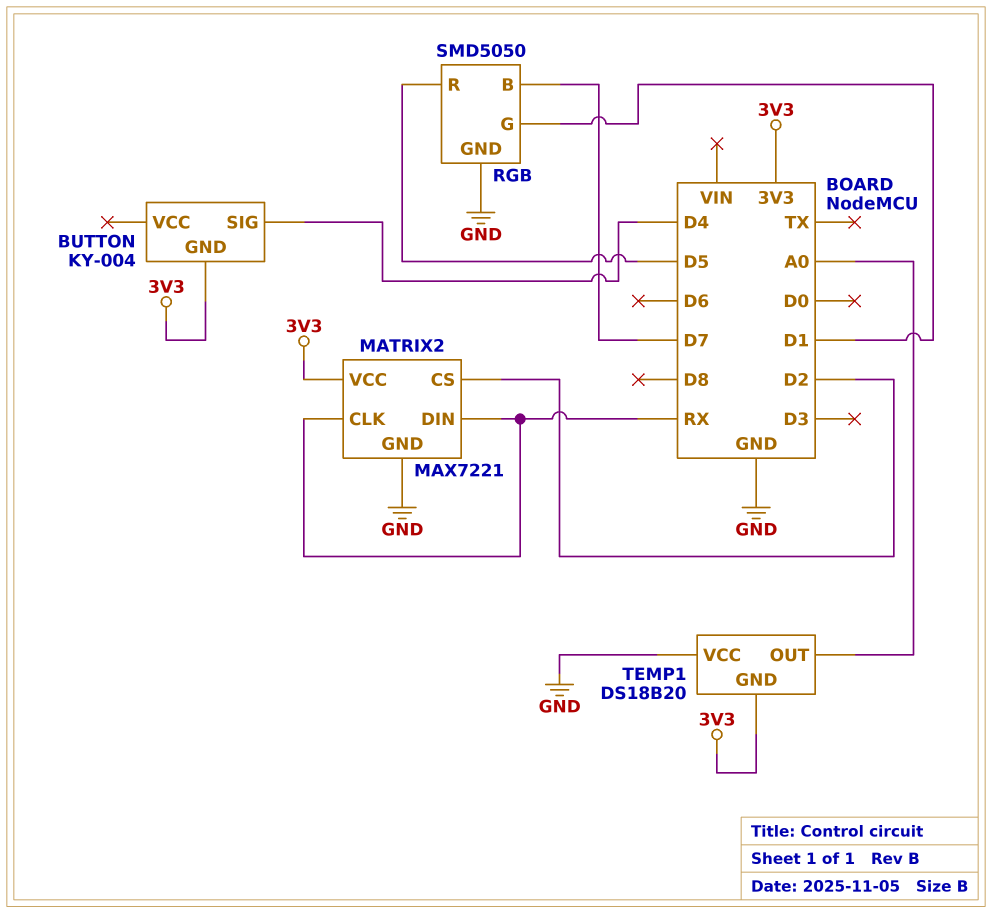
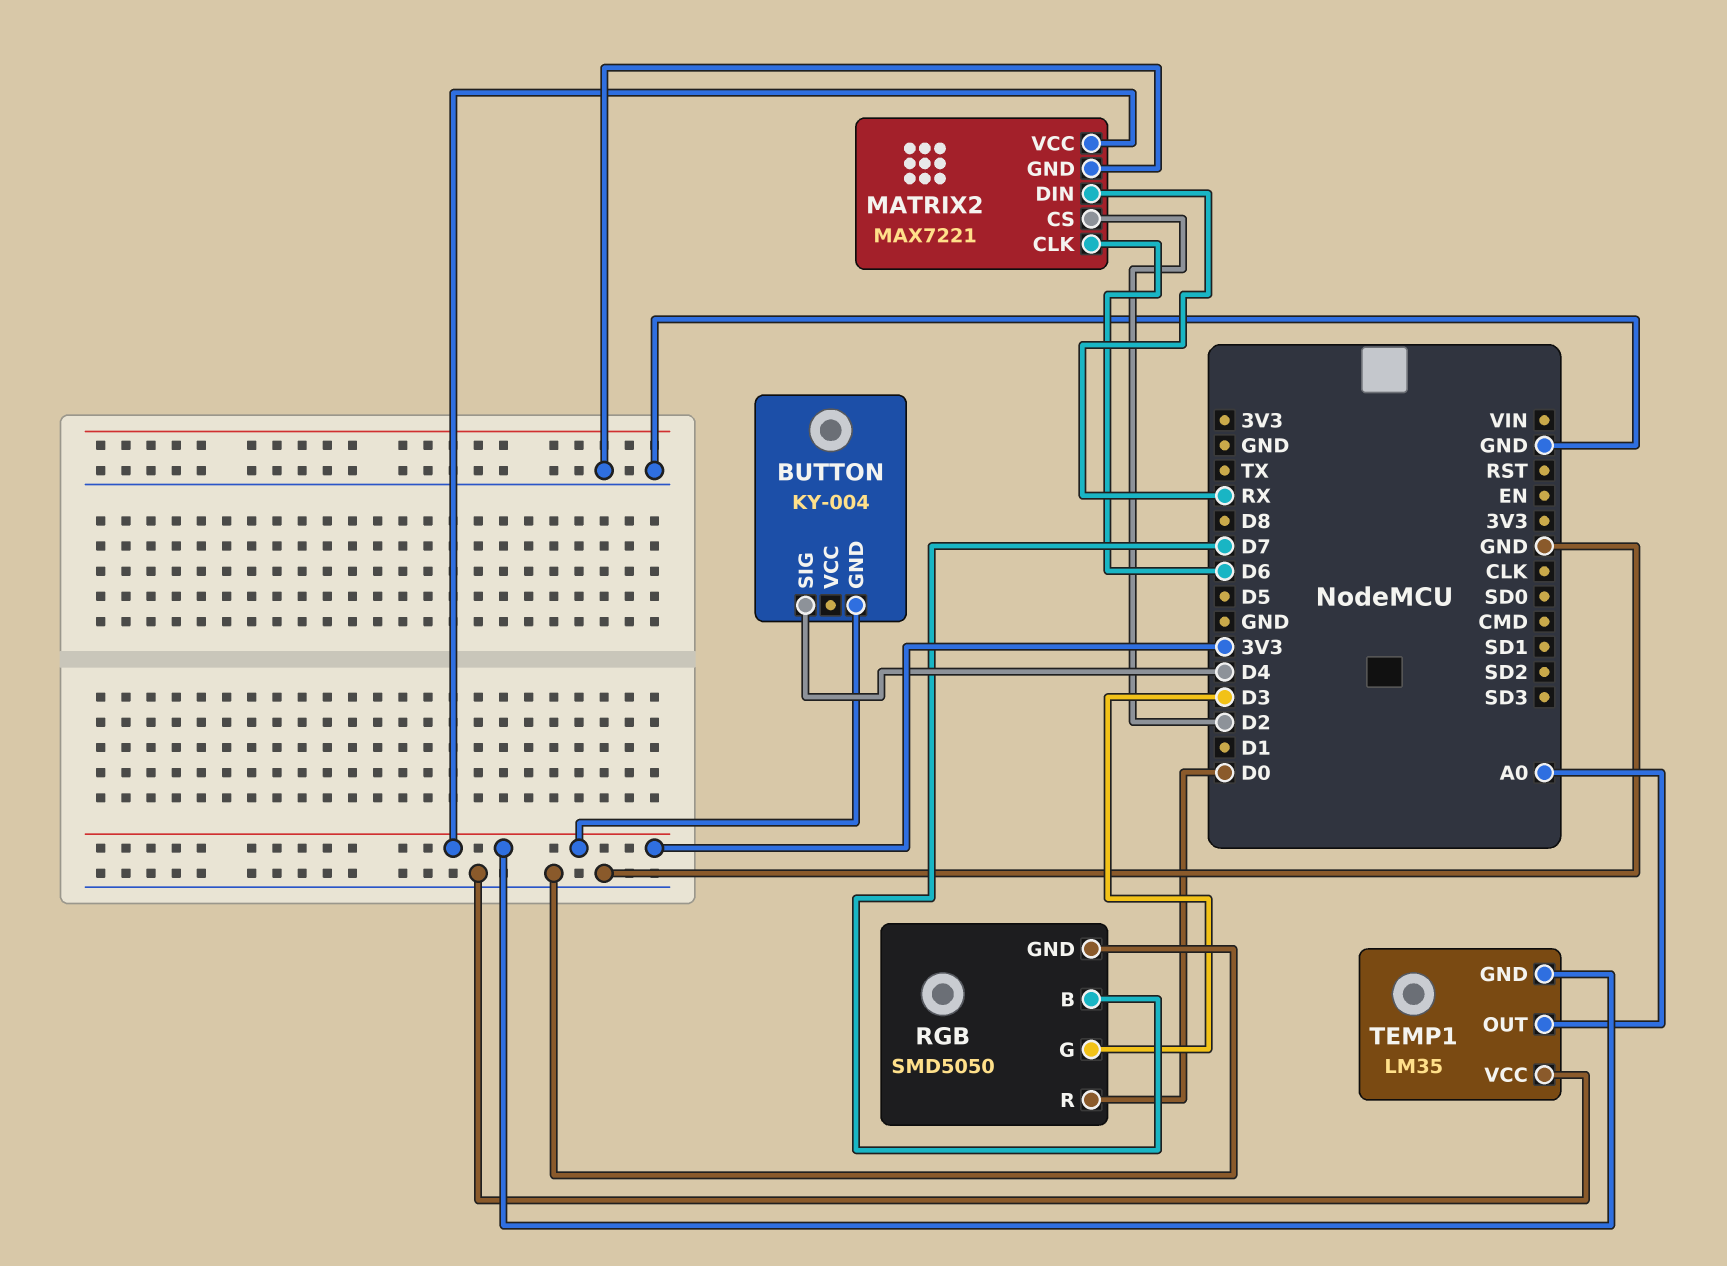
MATRIX2 pin CLK: RX -> D6
RGB pin G: D1 -> D3
RGB pin R: D5 -> D0
TEMP1: DS18B20 -> LM35

